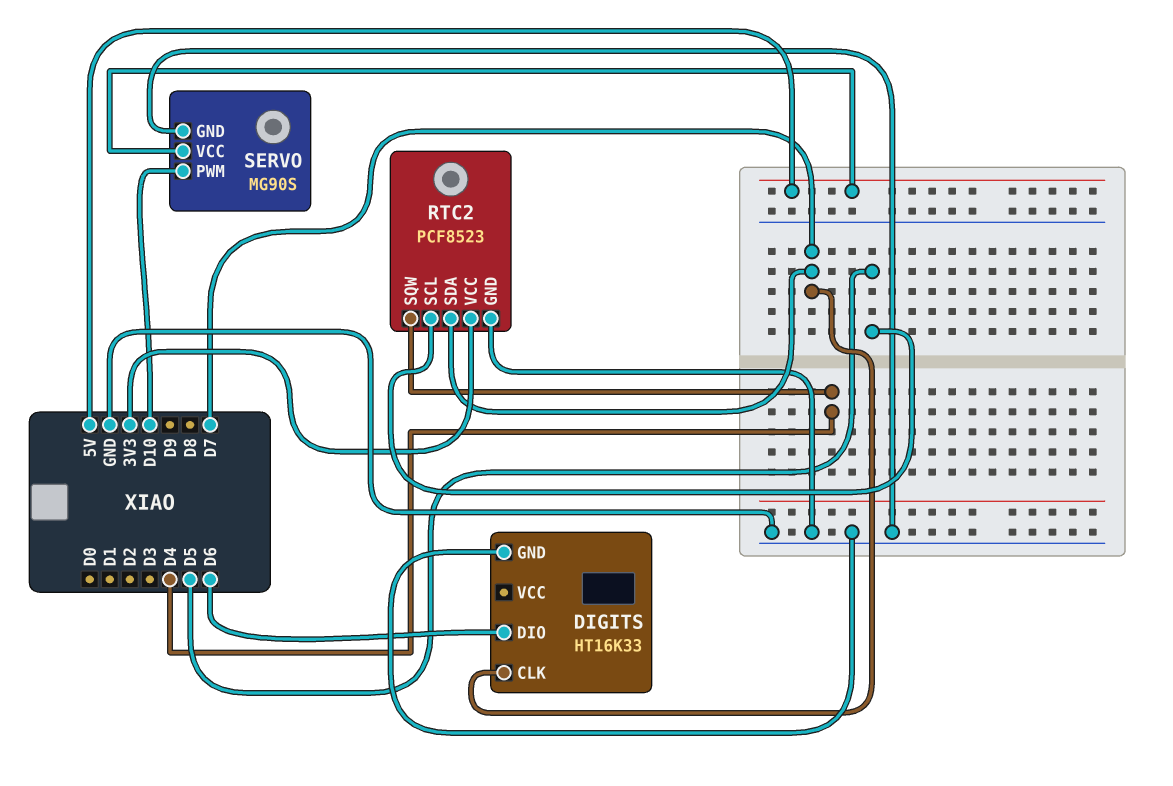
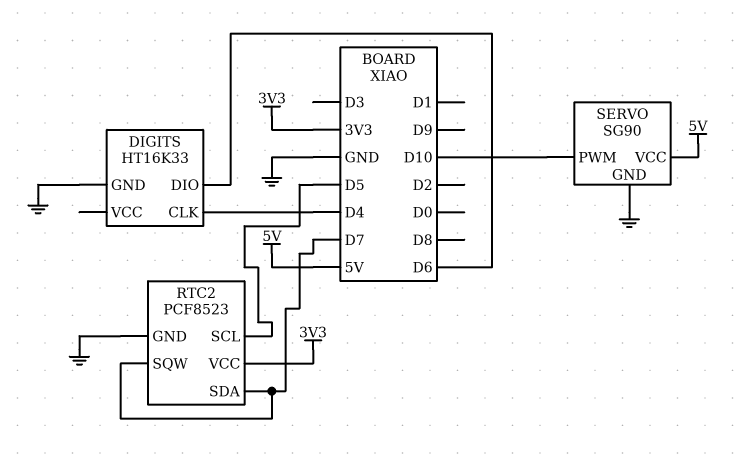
DIGITS pin CLK: D7 -> D4
RTC2 pin SQW: D4 -> D7
SERVO: MG90S -> SG90

